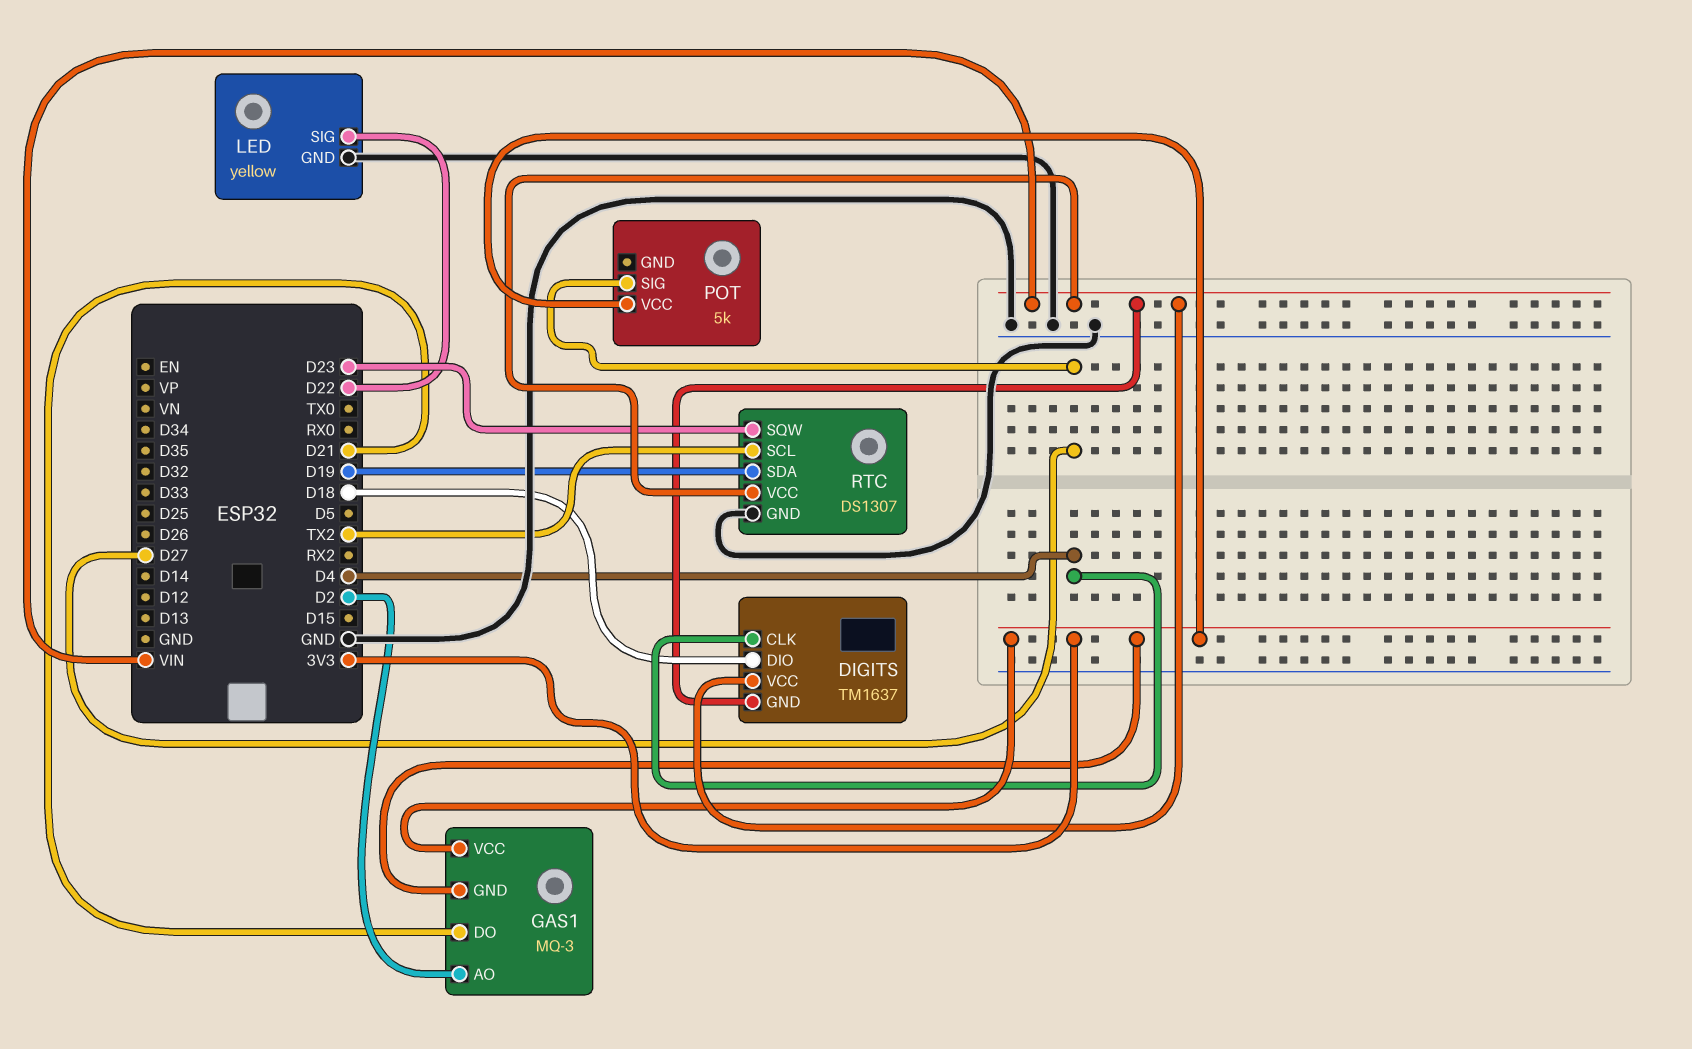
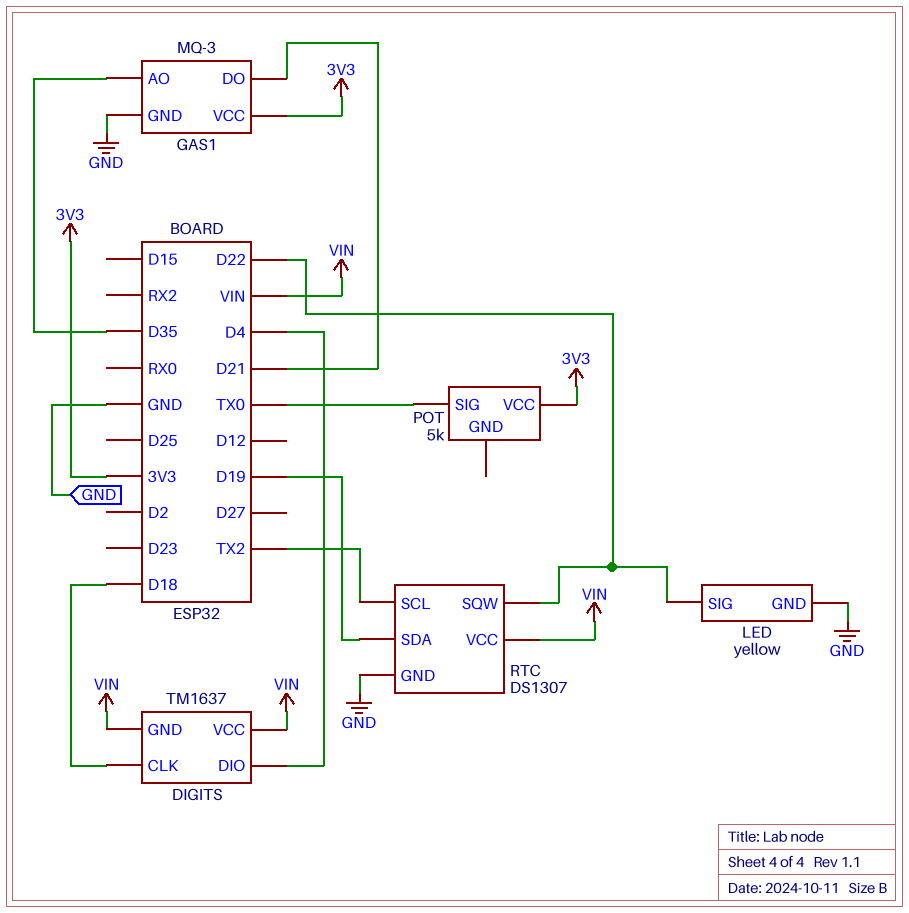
DIGITS pin CLK: D4 -> D18
DIGITS pin DIO: D18 -> D4
GAS1 pin AO: D2 -> D35
GAS1 pin GND: 3V3 -> GND
POT pin SIG: D27 -> TX0
RTC pin SQW: D23 -> D22

